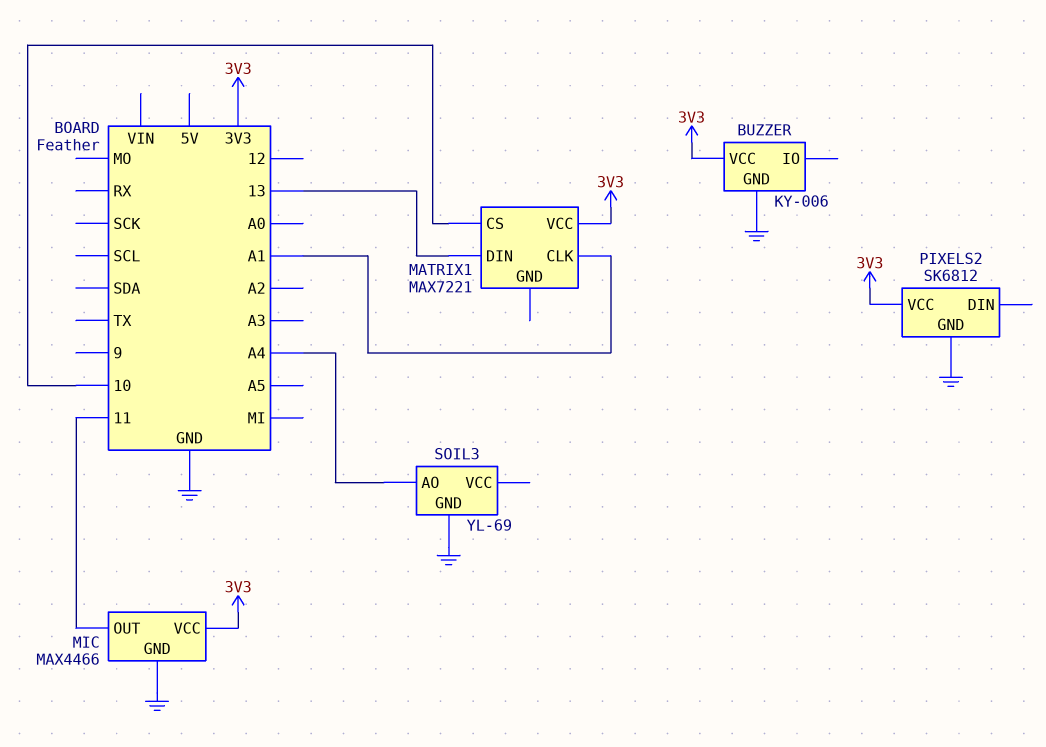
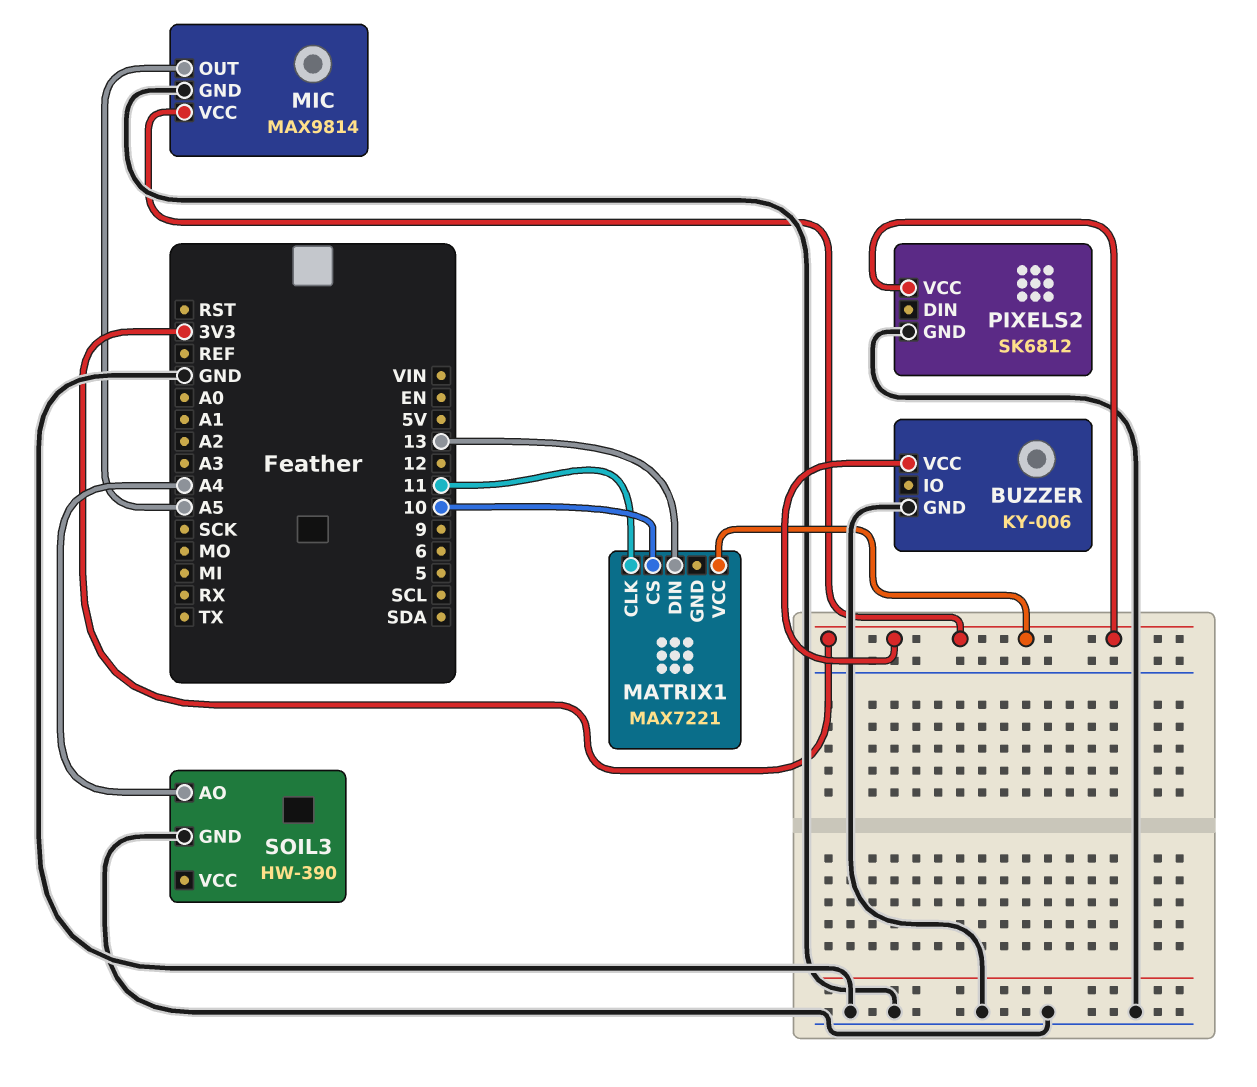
MATRIX1 pin CLK: A1 -> 11
MIC: MAX4466 -> MAX9814
MIC pin OUT: 11 -> A5
SOIL3: YL-69 -> HW-390

